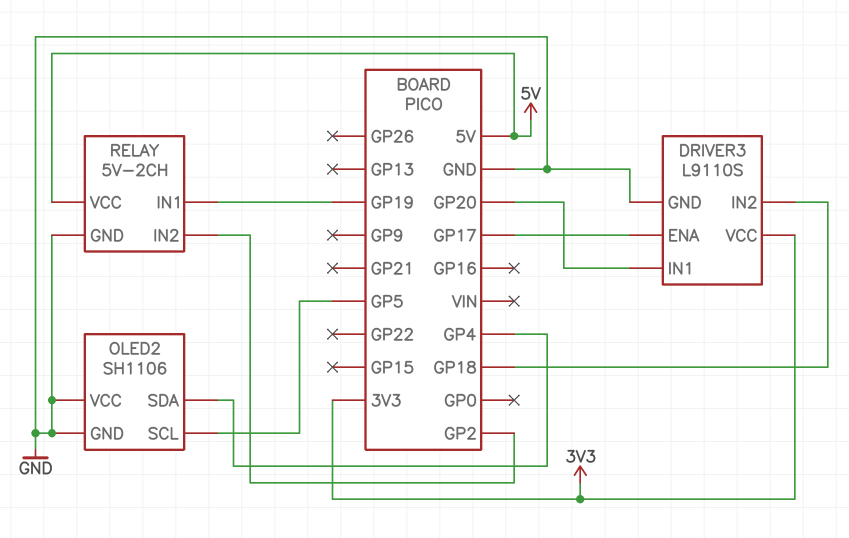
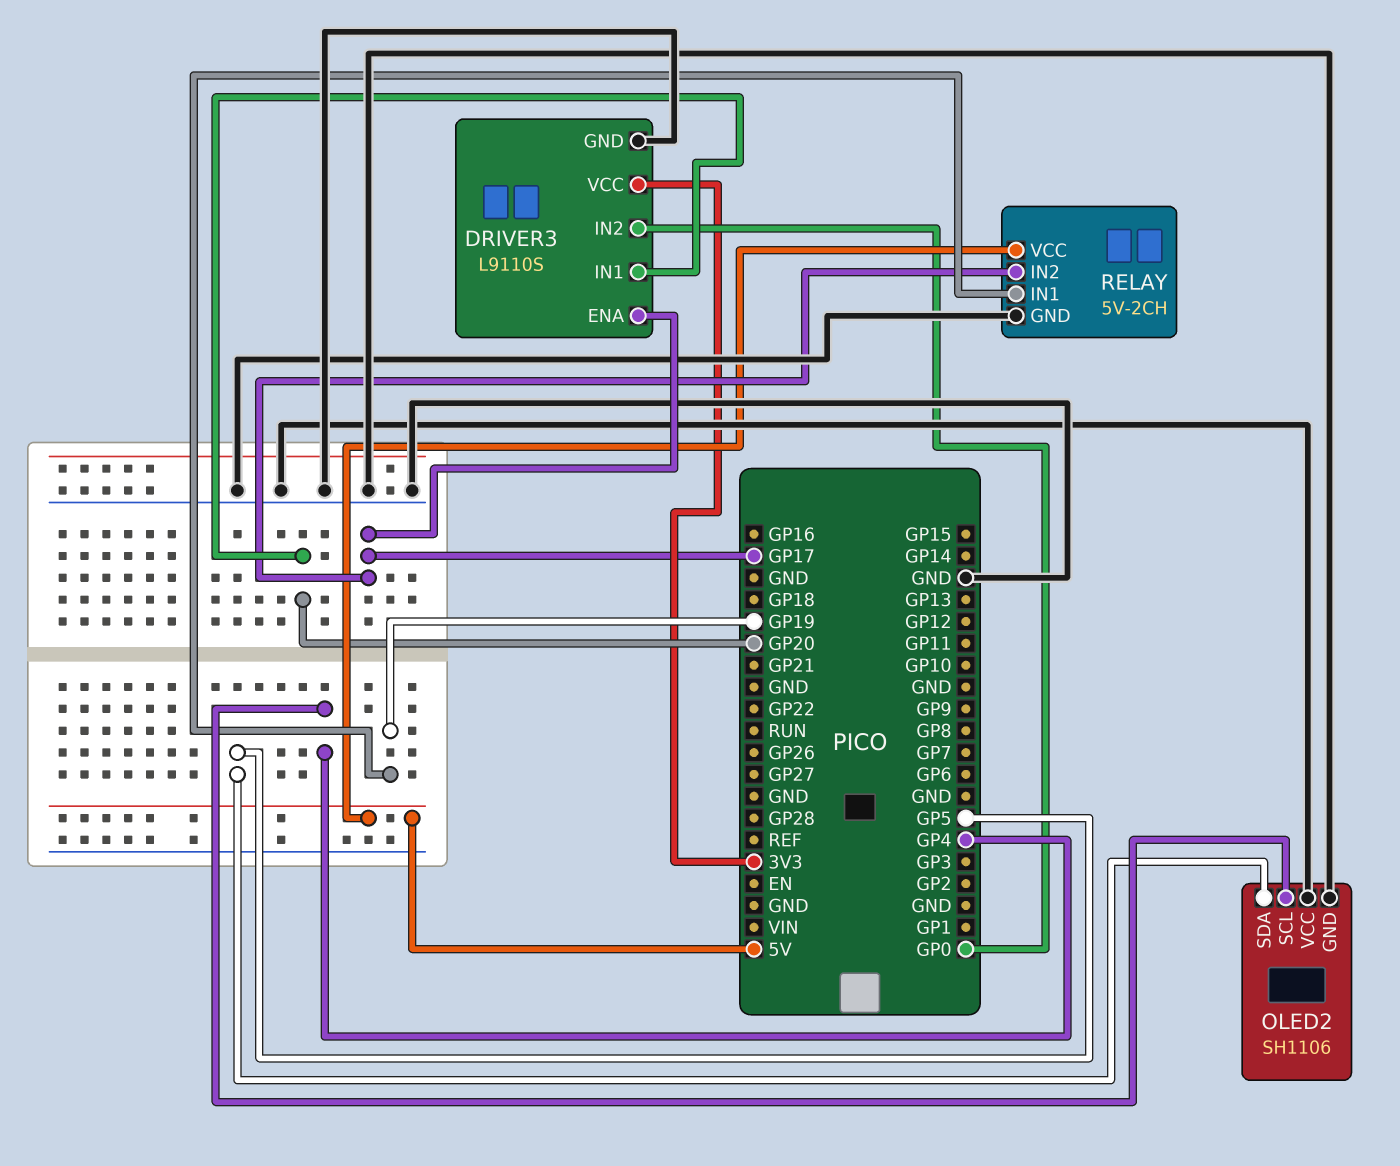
DRIVER3 pin IN2: GP18 -> GP0
OLED2 pin SCL: GP5 -> GP4
OLED2 pin SDA: GP4 -> GP5
RELAY pin IN2: GP2 -> GP17

